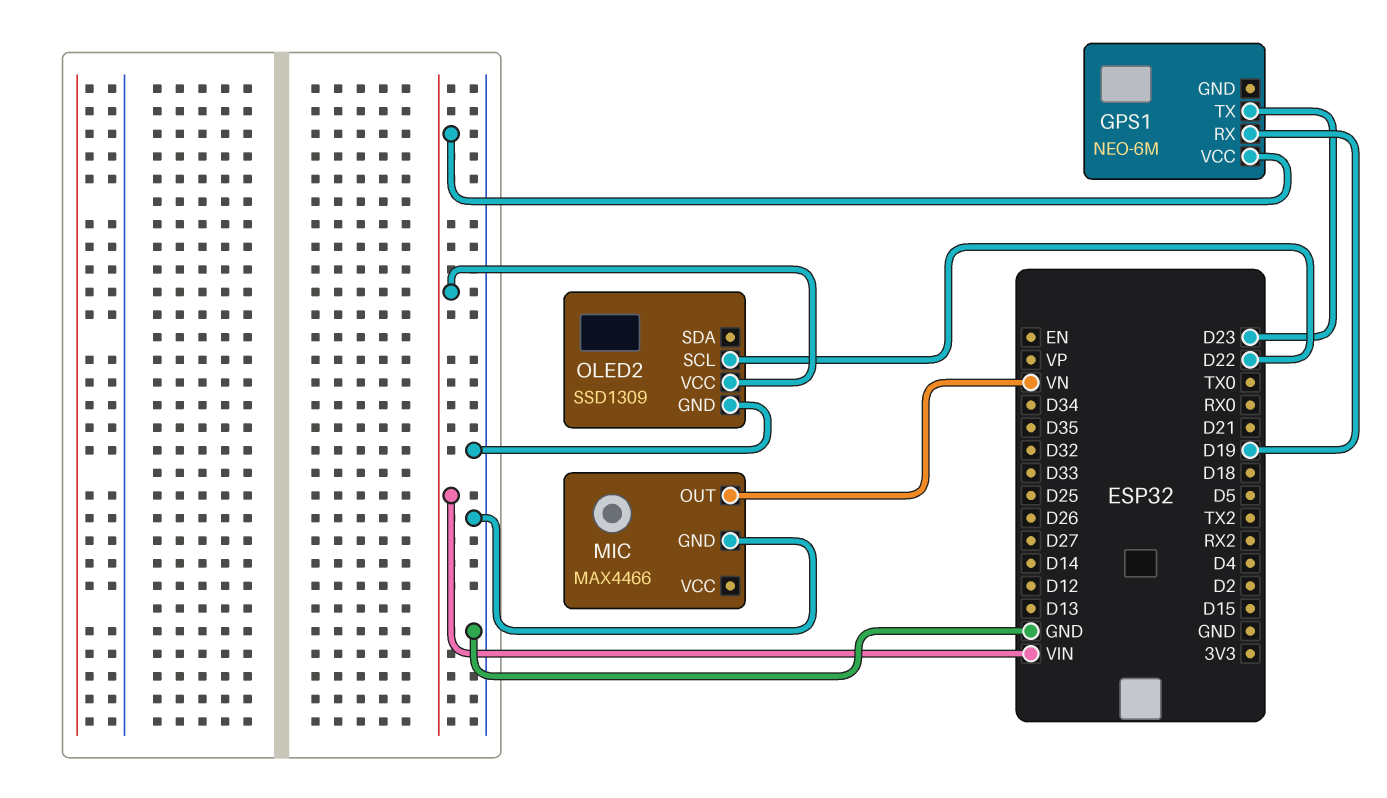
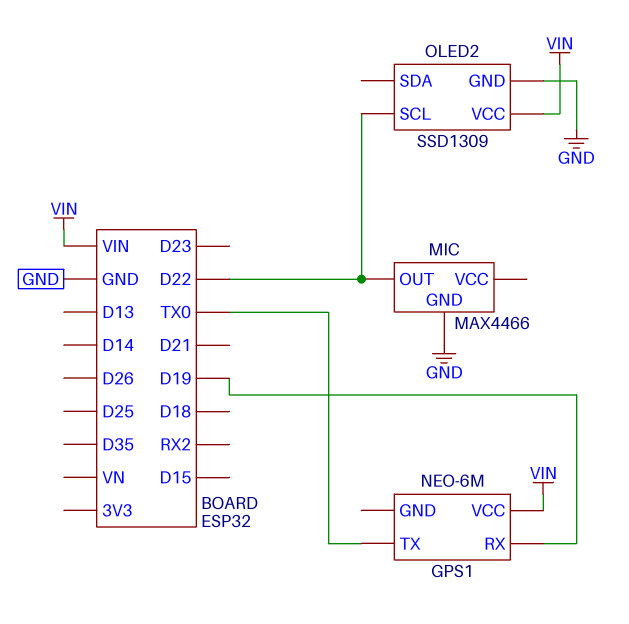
GPS1 pin TX: D23 -> TX0
MIC pin OUT: VN -> D22

